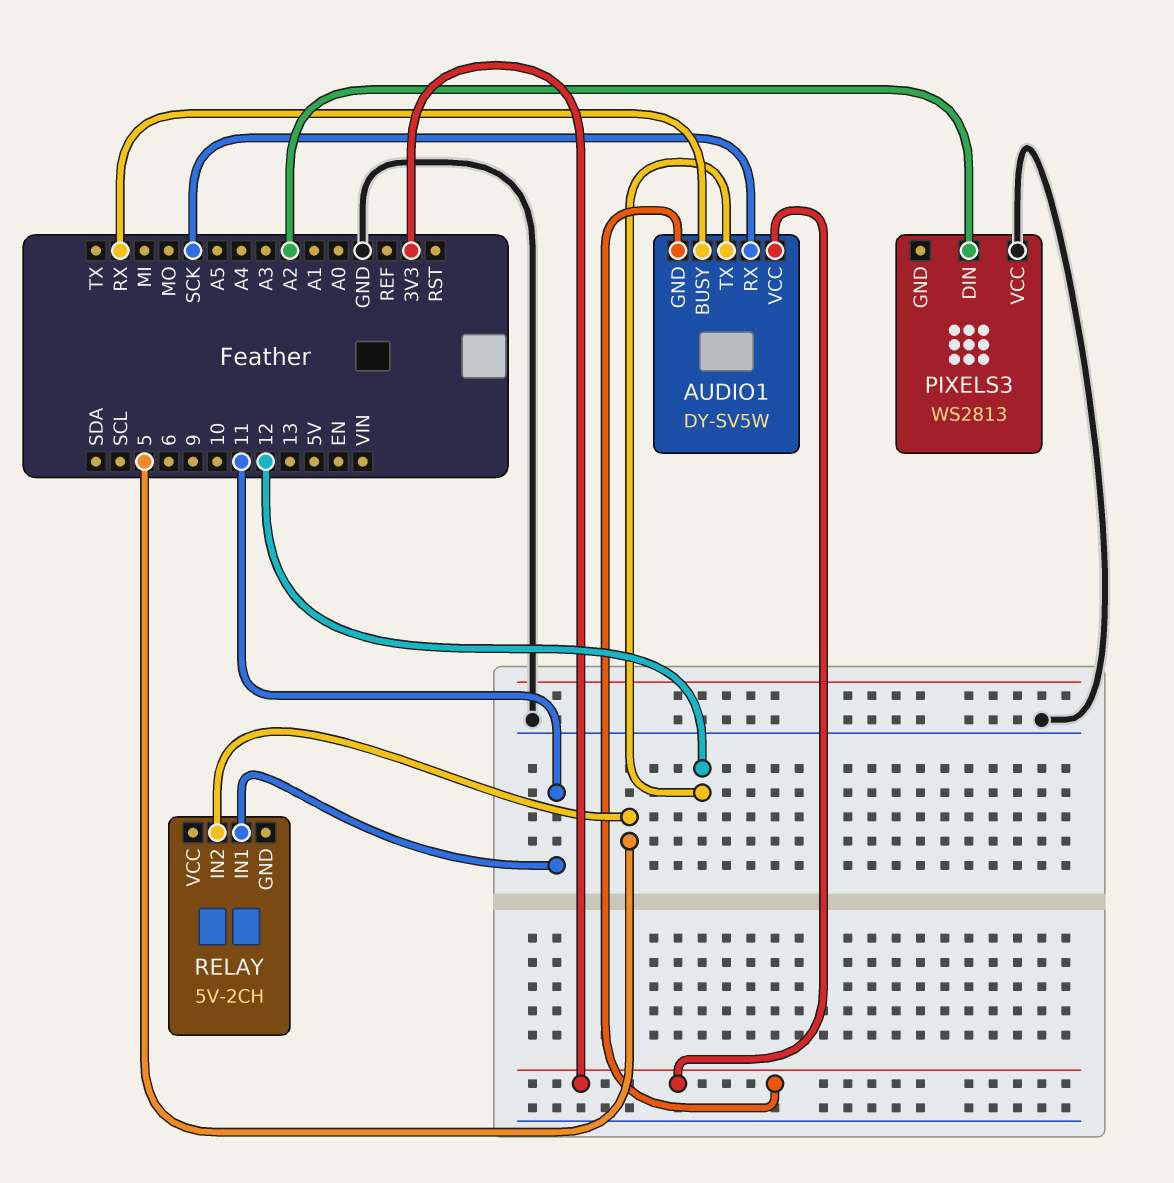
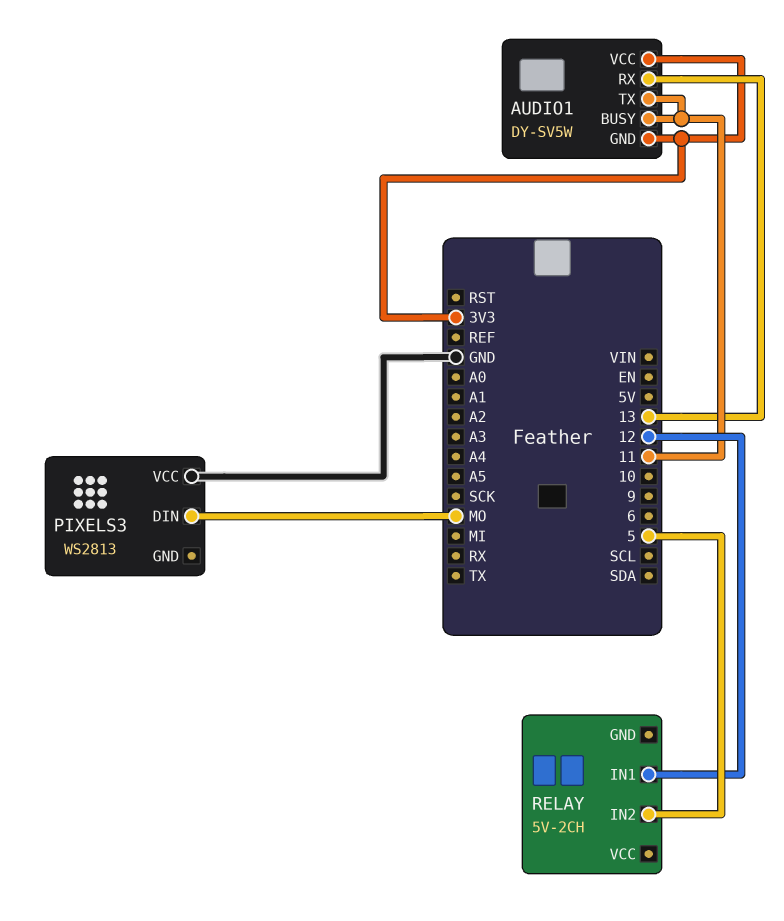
AUDIO1 pin BUSY: RX -> 11
AUDIO1 pin RX: SCK -> 13
AUDIO1 pin TX: 12 -> 11
PIXELS3 pin DIN: A2 -> MO
RELAY pin IN1: 11 -> 12

